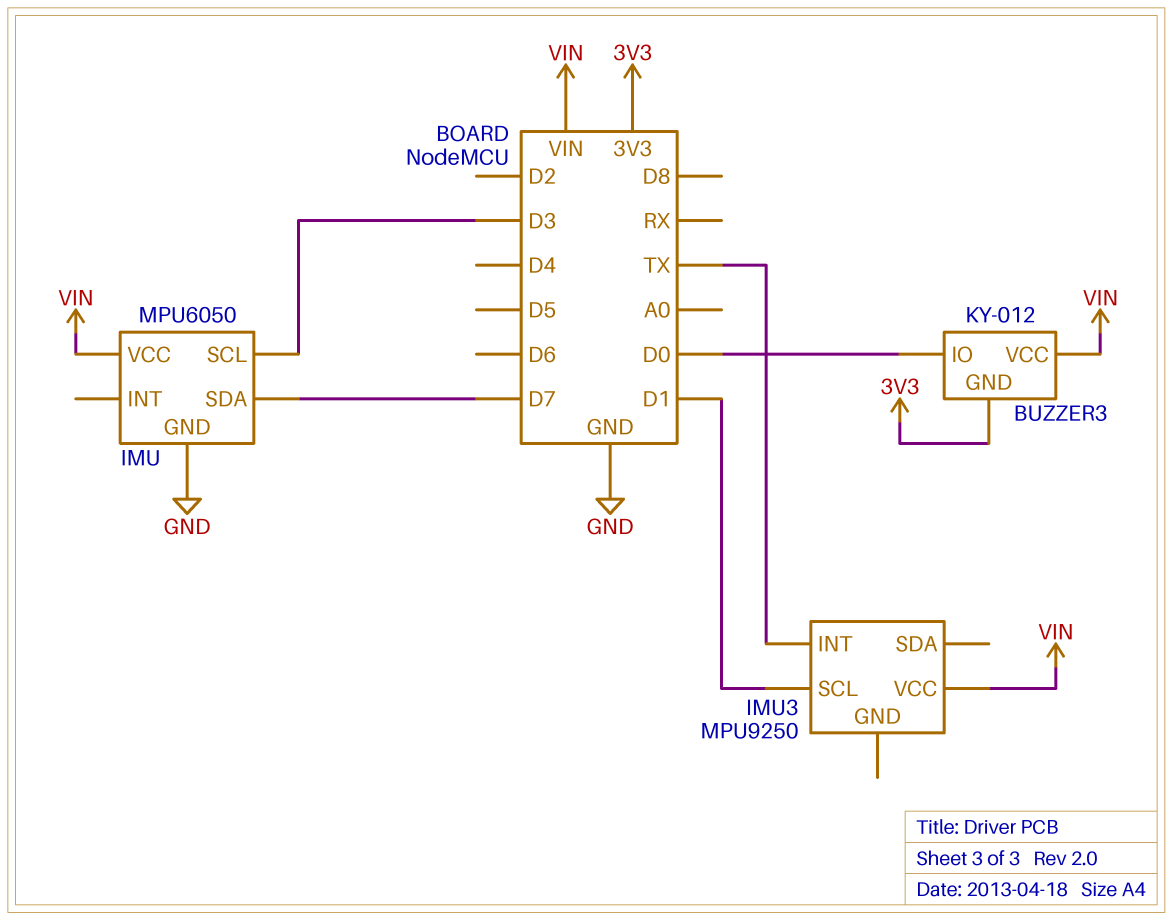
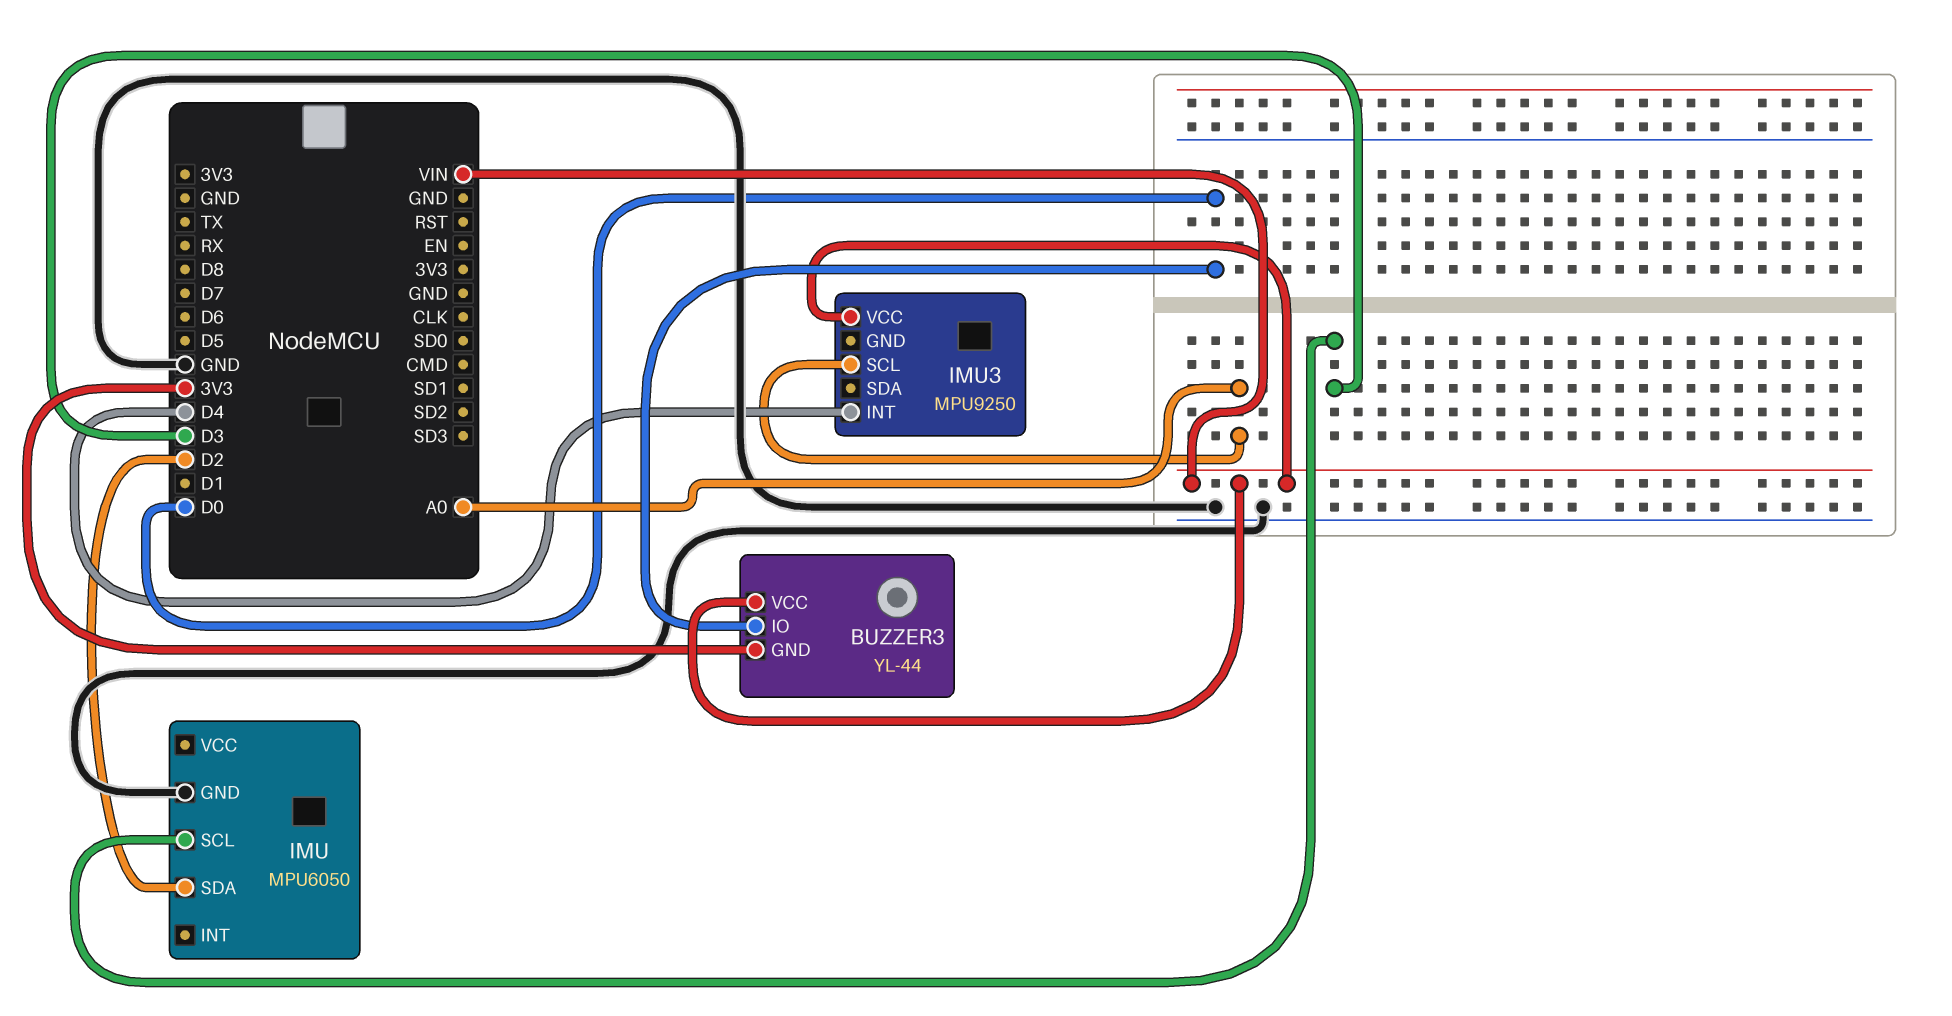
BUZZER3: KY-012 -> YL-44
IMU pin SDA: D7 -> D2
IMU pin VCC: VIN -> none
IMU3 pin INT: TX -> D4
IMU3 pin SCL: D1 -> A0

